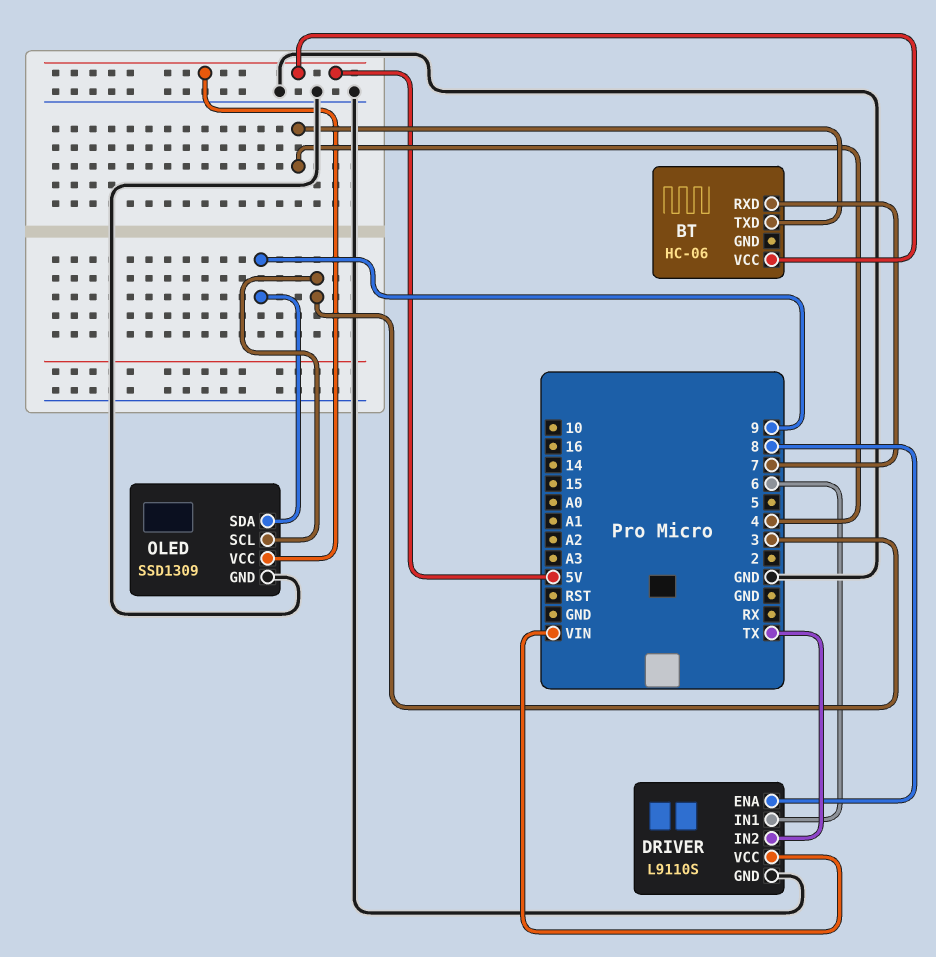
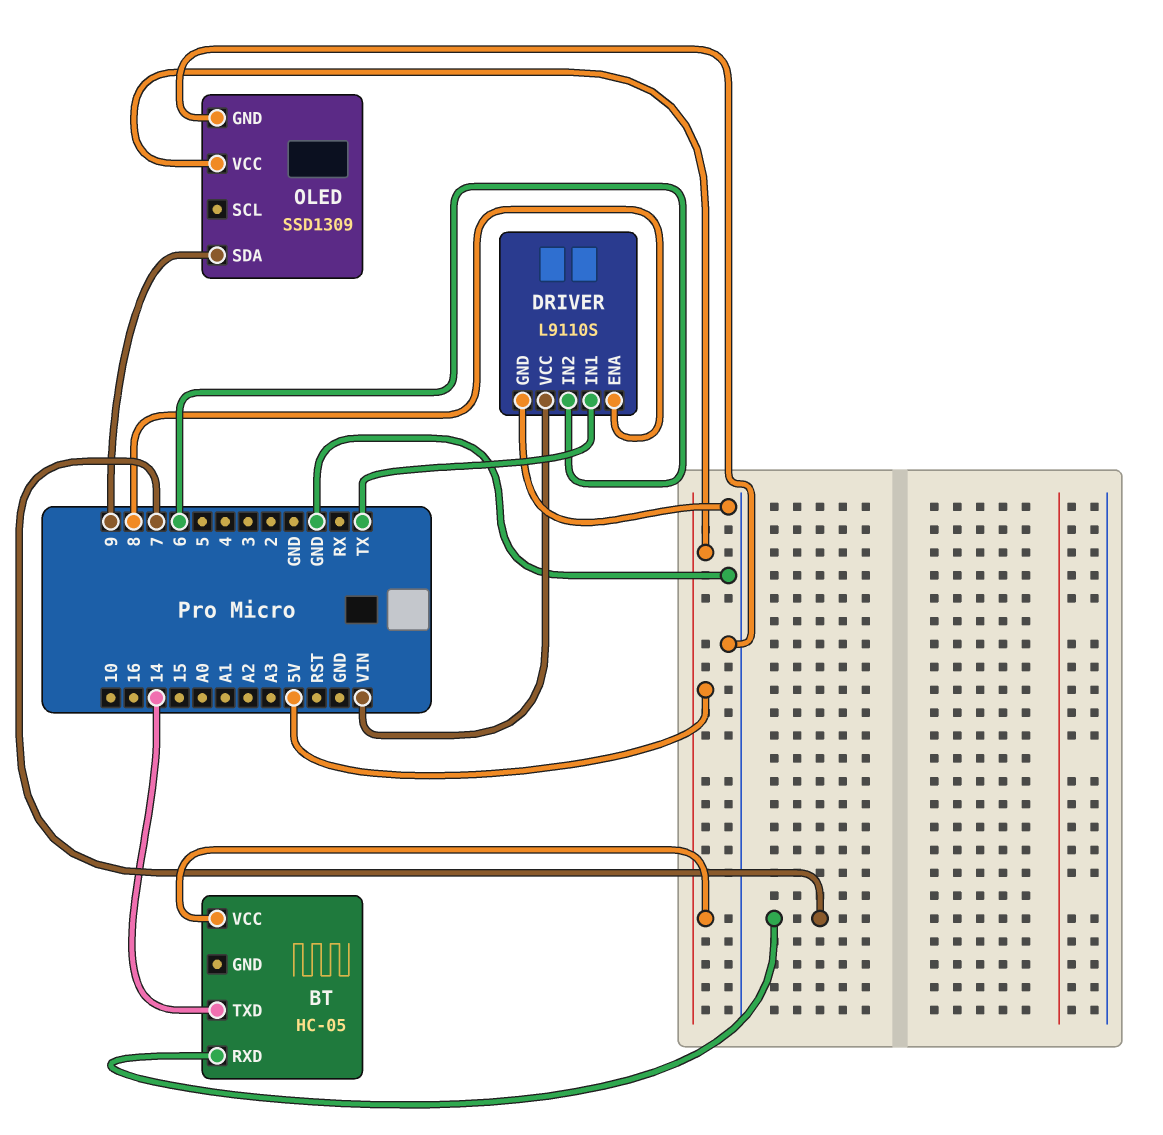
BT: HC-06 -> HC-05
BT pin TXD: 4 -> 14
DRIVER pin IN1: 6 -> TX
DRIVER pin IN2: TX -> 6
OLED pin SCL: 3 -> none

